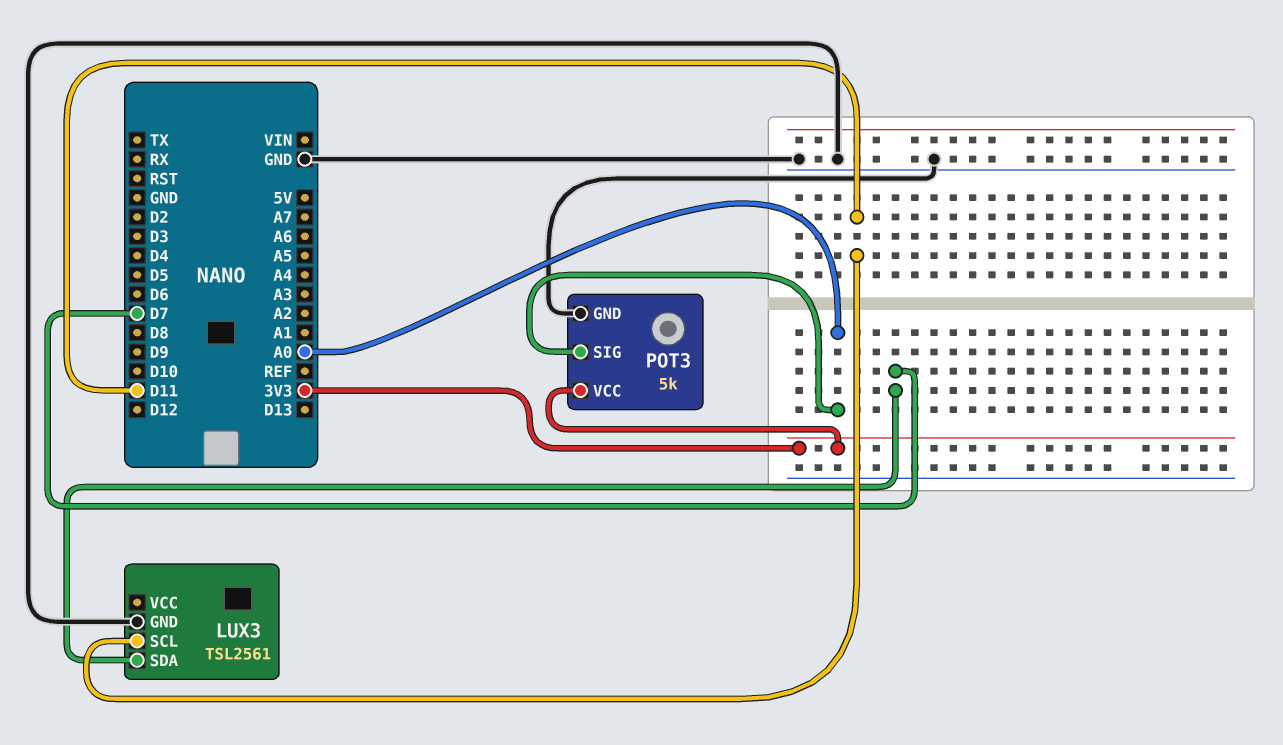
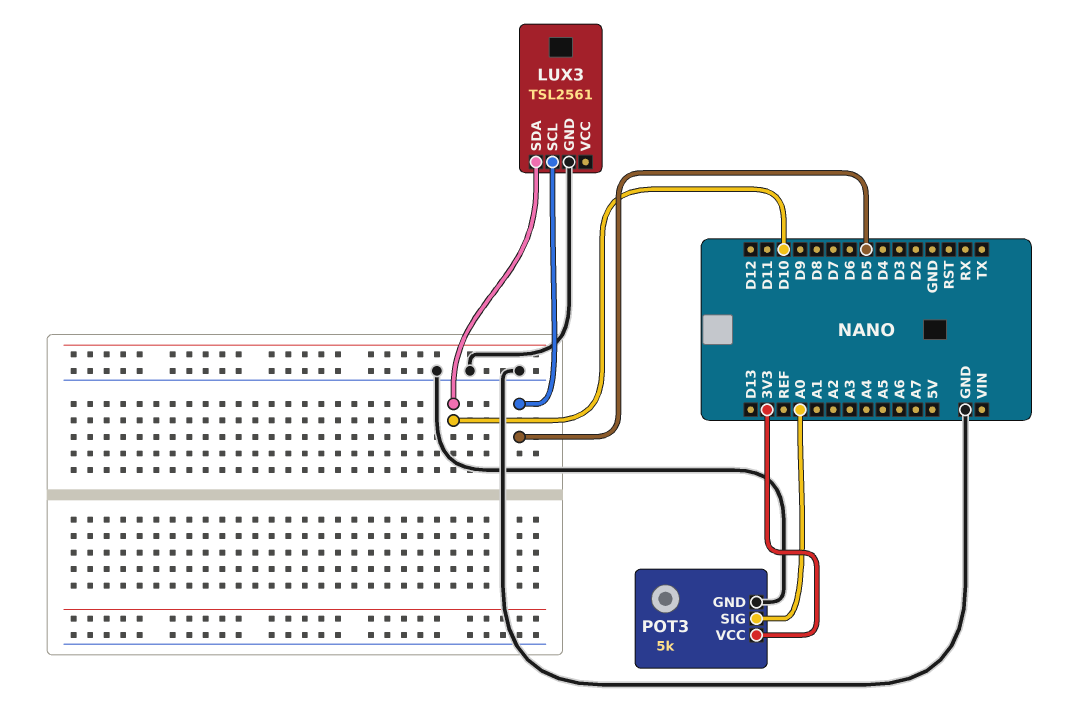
LUX3 pin SCL: D11 -> D5
LUX3 pin SDA: D7 -> D10

